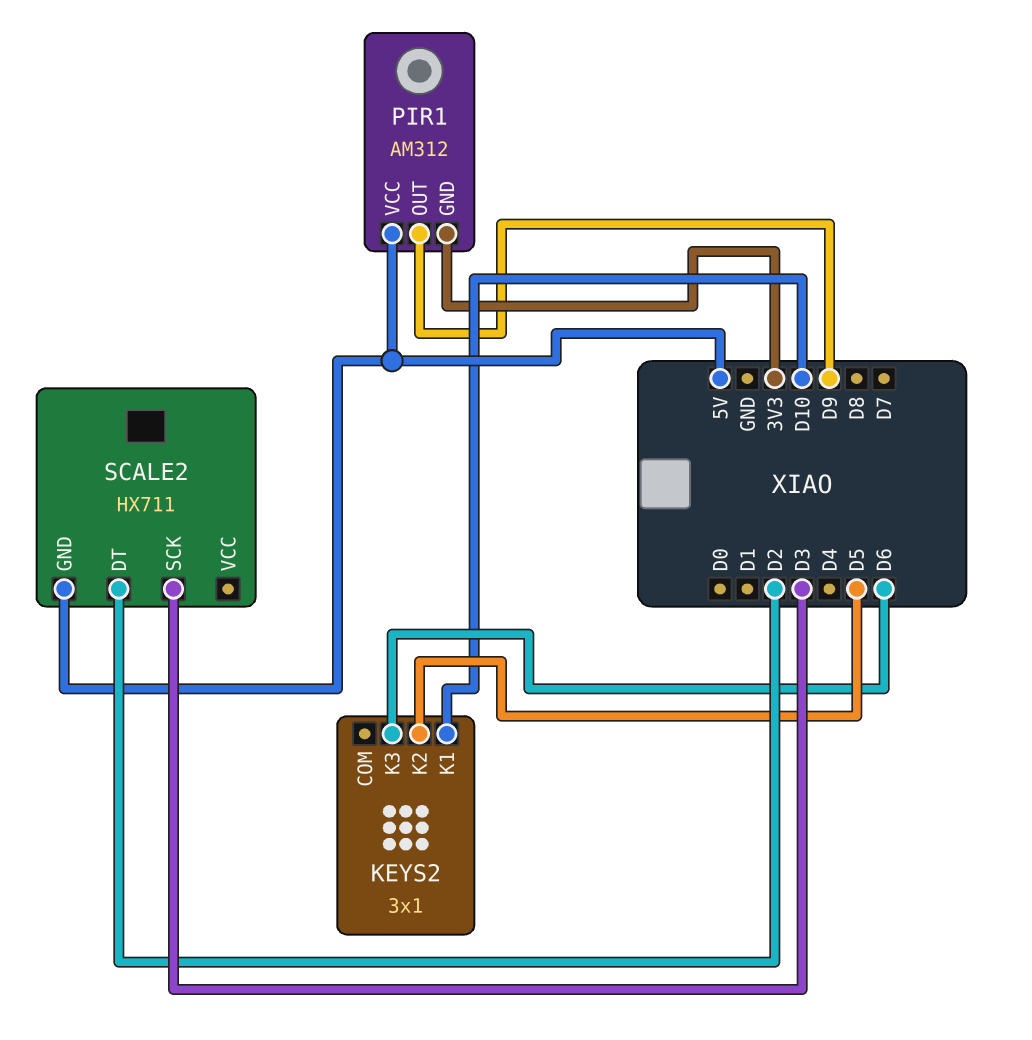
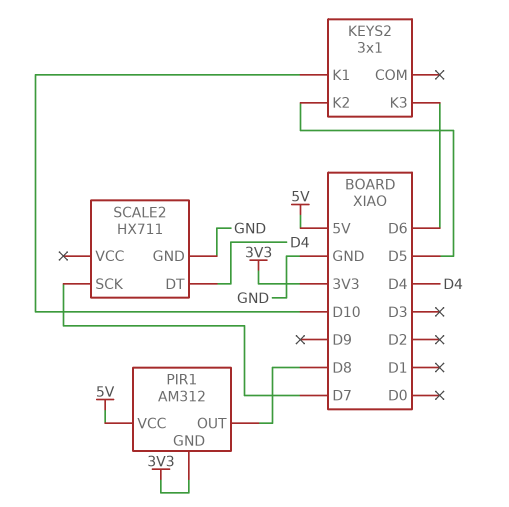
PIR1 pin OUT: D9 -> D8
SCALE2 pin DT: D2 -> D4
SCALE2 pin GND: 5V -> GND
SCALE2 pin SCK: D3 -> D7

